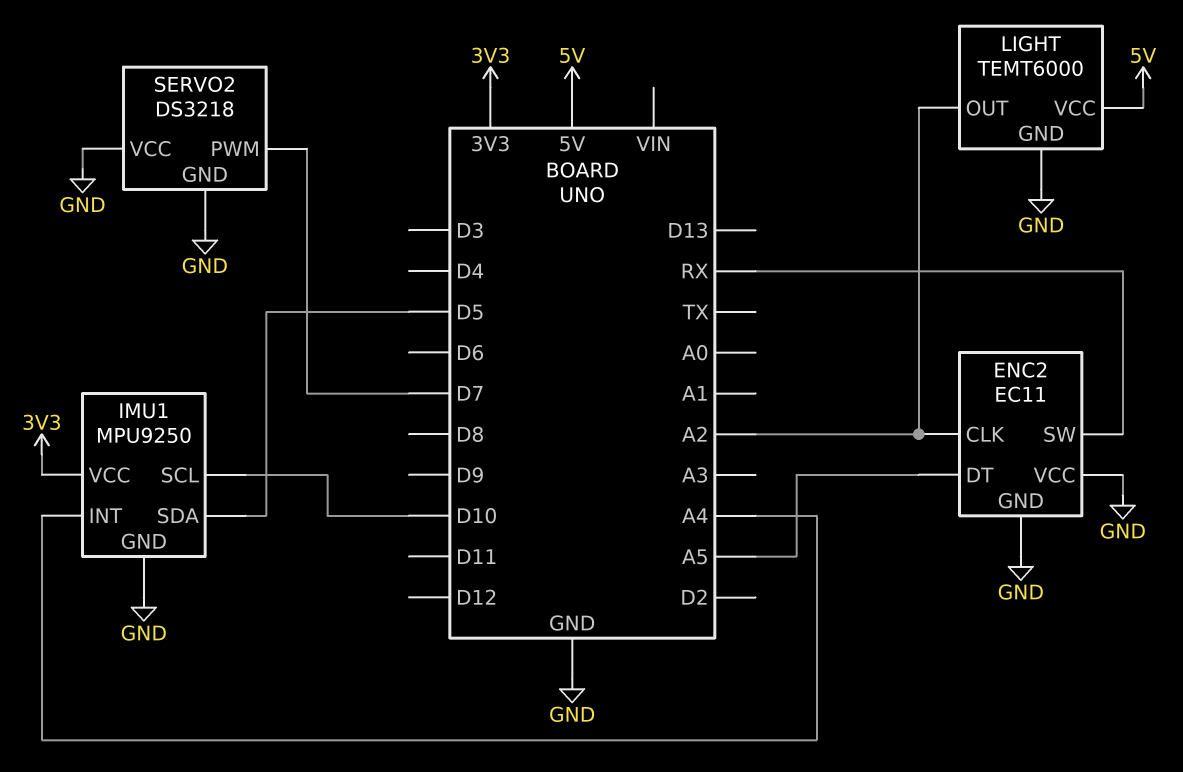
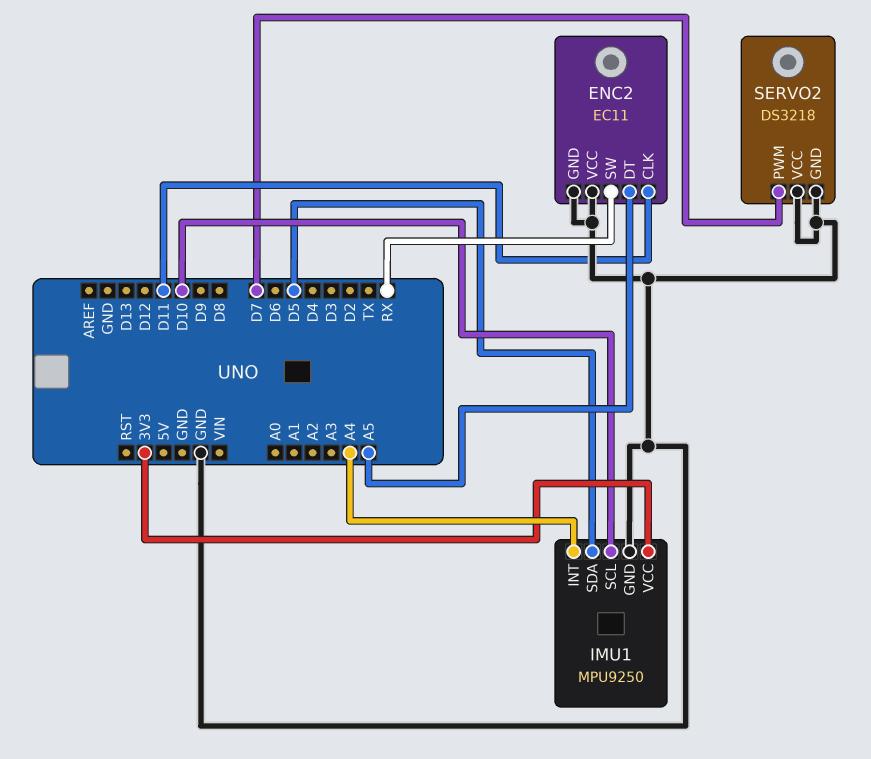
ENC2 pin CLK: A2 -> D11
LIGHT: TEMT6000 -> none
LIGHT pin GND: GND -> none
LIGHT pin OUT: A2 -> none
LIGHT pin VCC: 5V -> none

